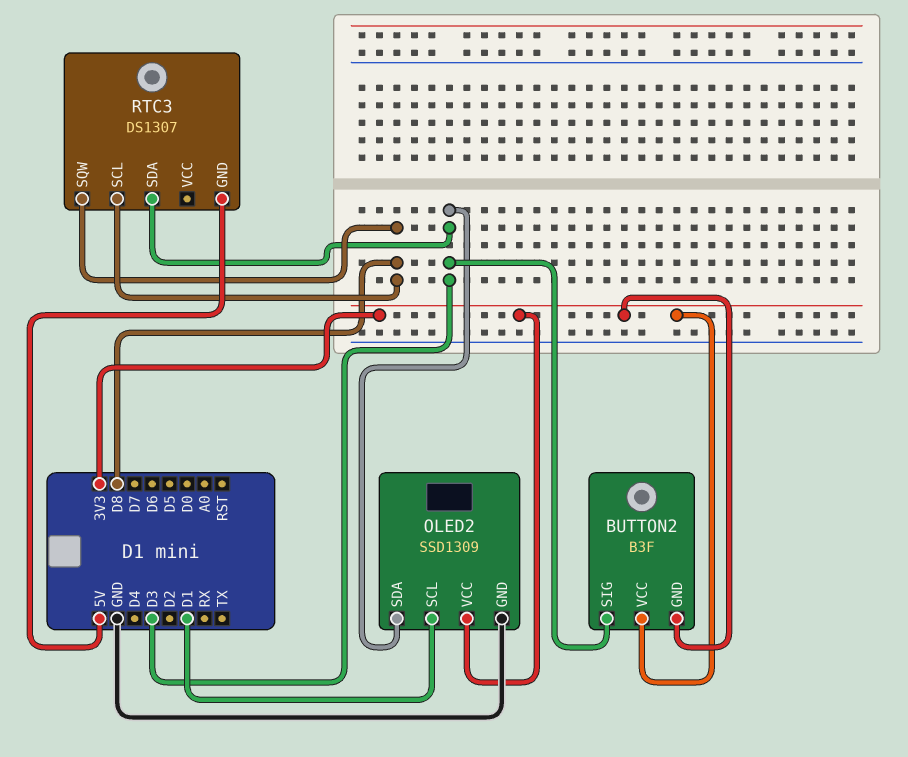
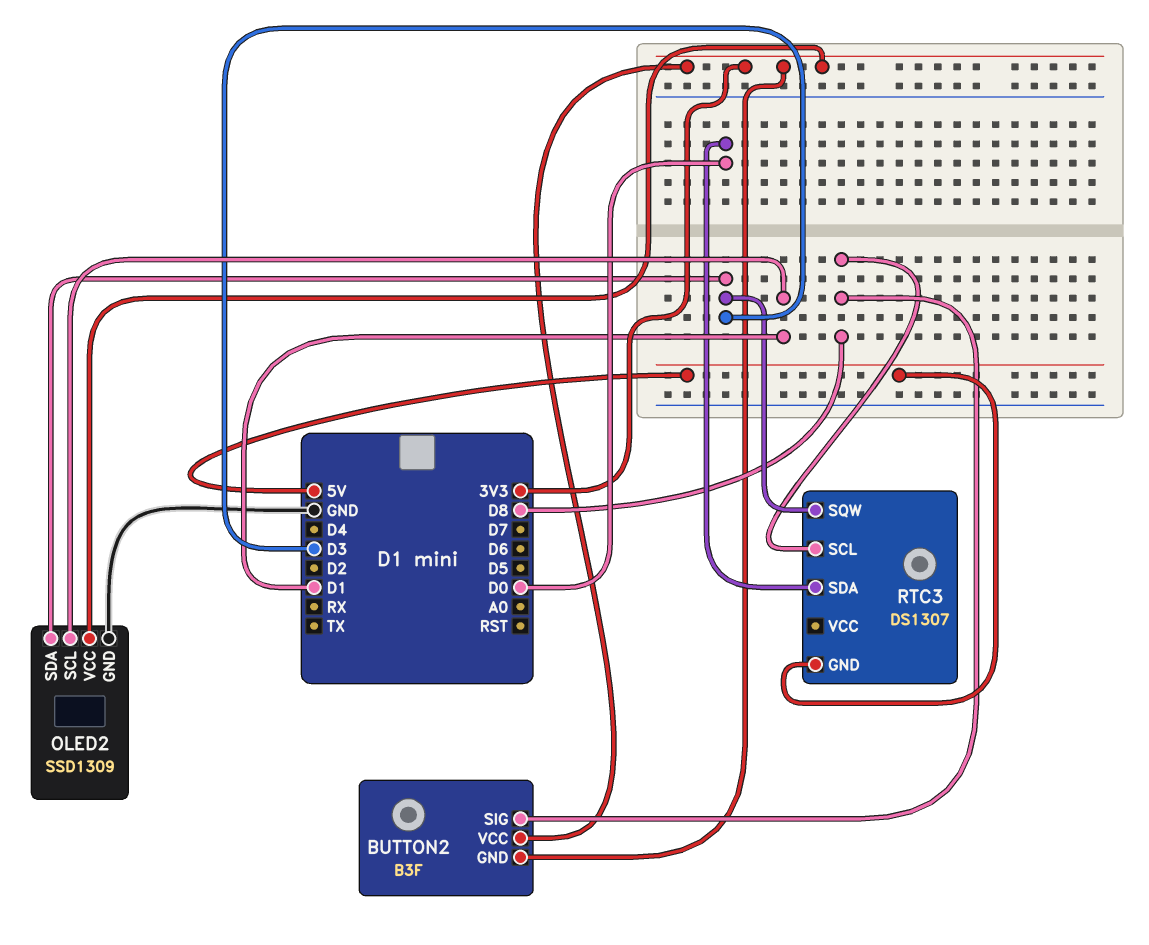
BUTTON2 pin SIG: D3 -> D8
RTC3 pin SDA: D3 -> D0
RTC3 pin SQW: D8 -> D3

